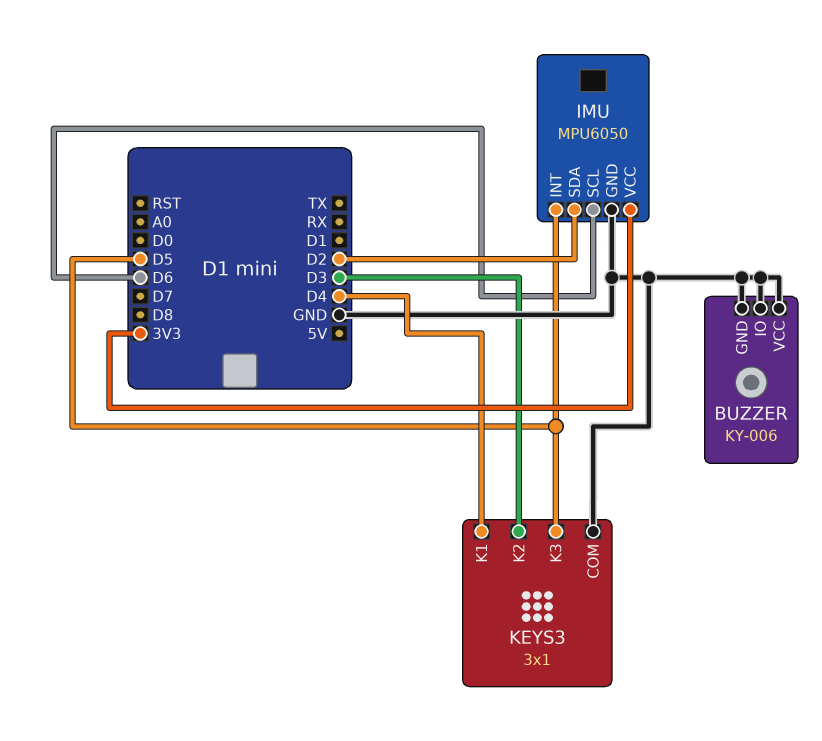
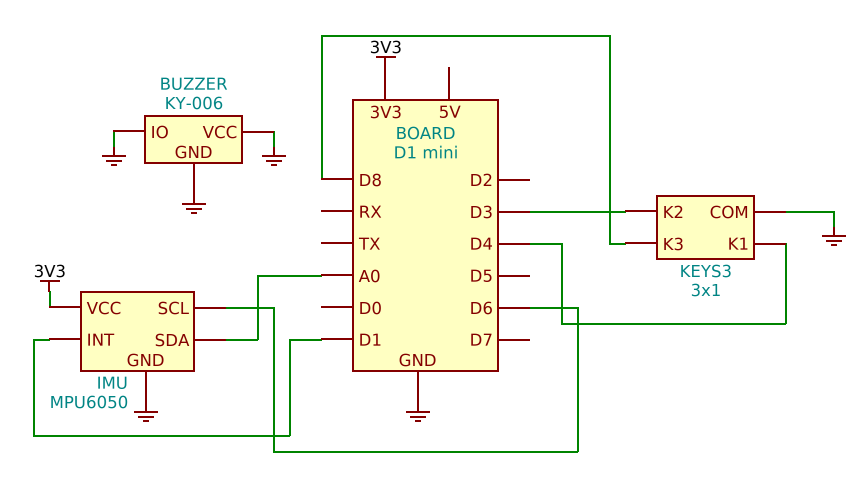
IMU pin INT: D5 -> D1
IMU pin SDA: D2 -> A0
KEYS3 pin K3: D5 -> D8

